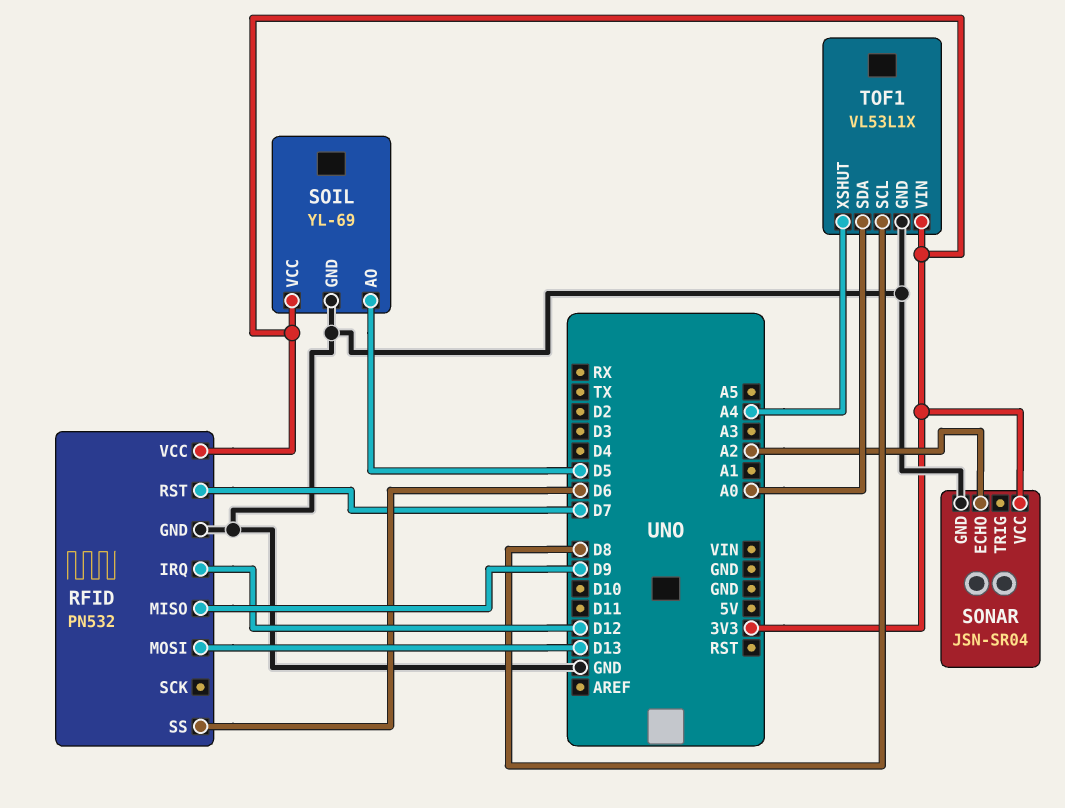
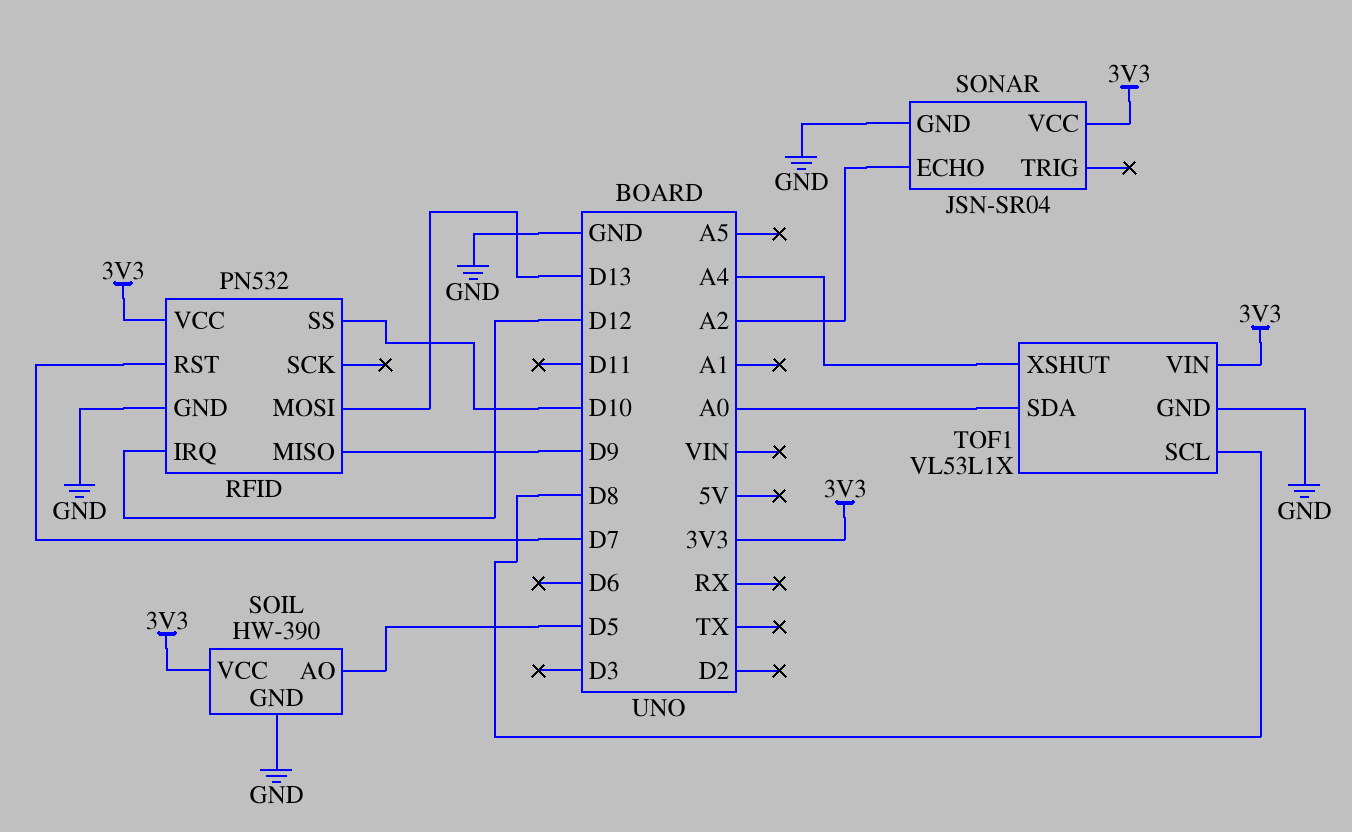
RFID pin SS: D6 -> D10
SOIL: YL-69 -> HW-390

